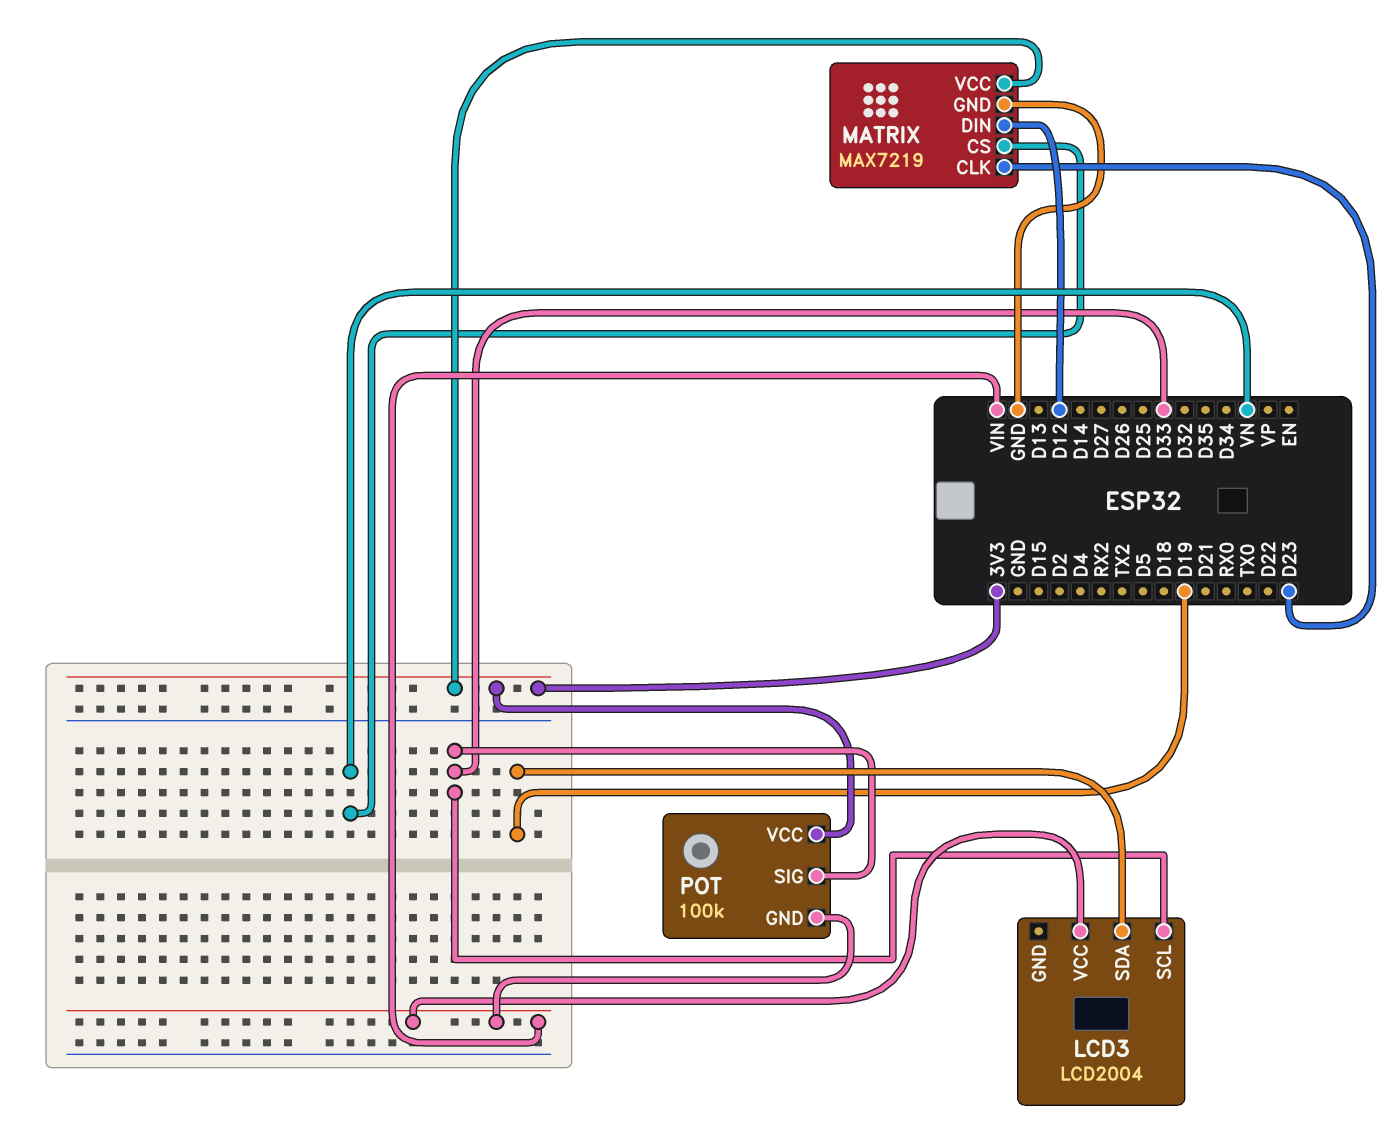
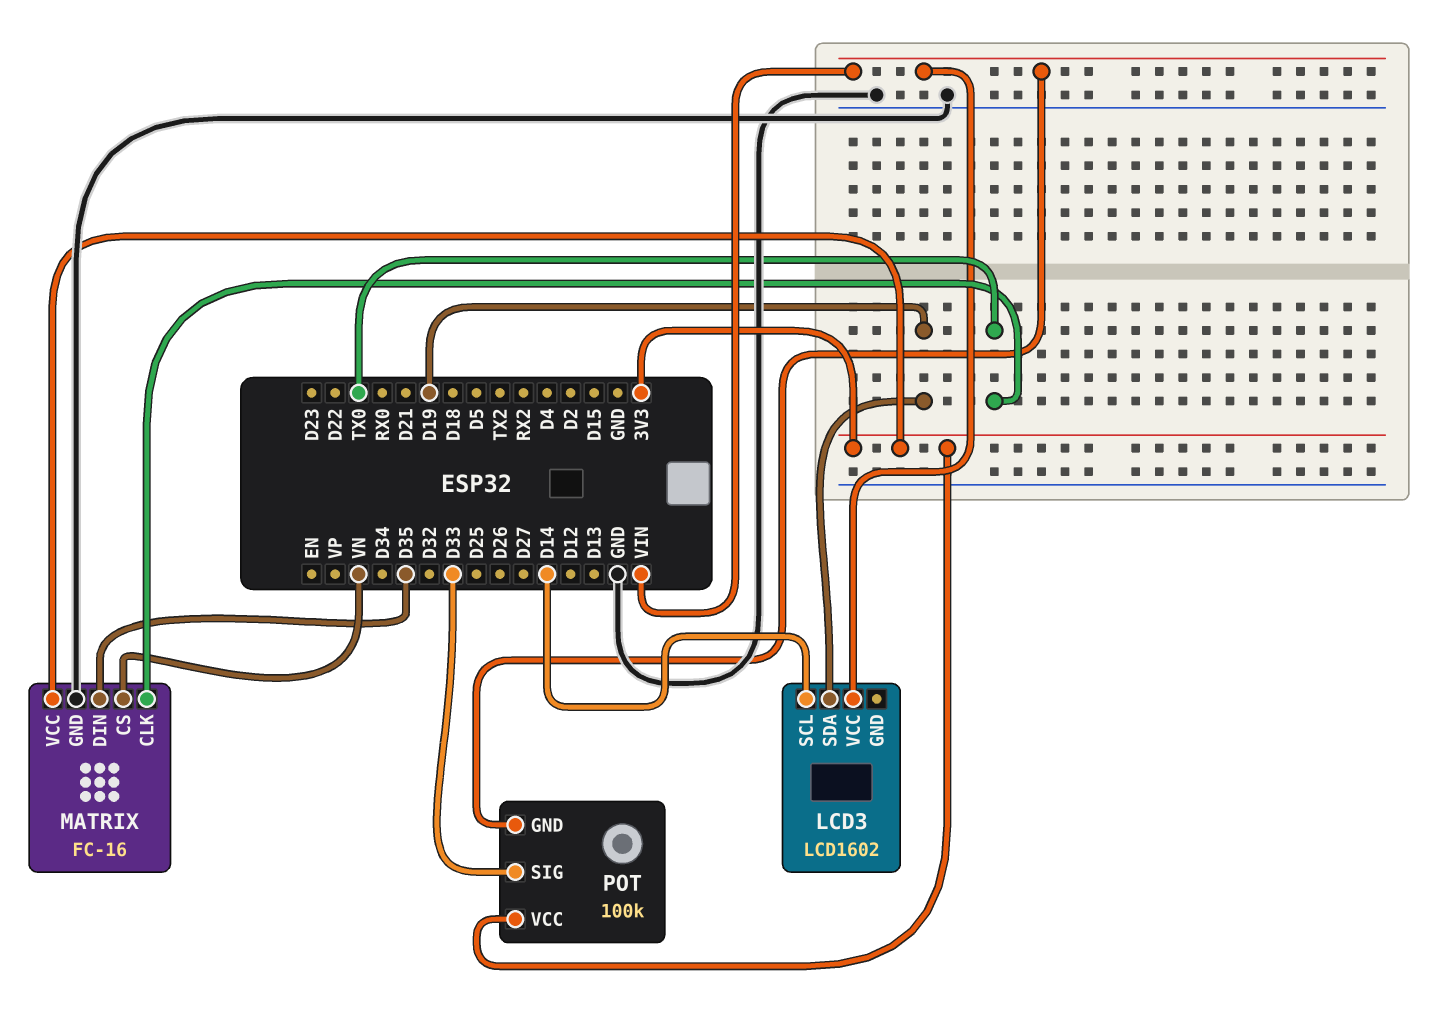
LCD3: LCD2004 -> LCD1602
LCD3 pin SCL: D33 -> D14
MATRIX: MAX7219 -> FC-16
MATRIX pin CLK: D23 -> TX0
MATRIX pin DIN: D12 -> D35

